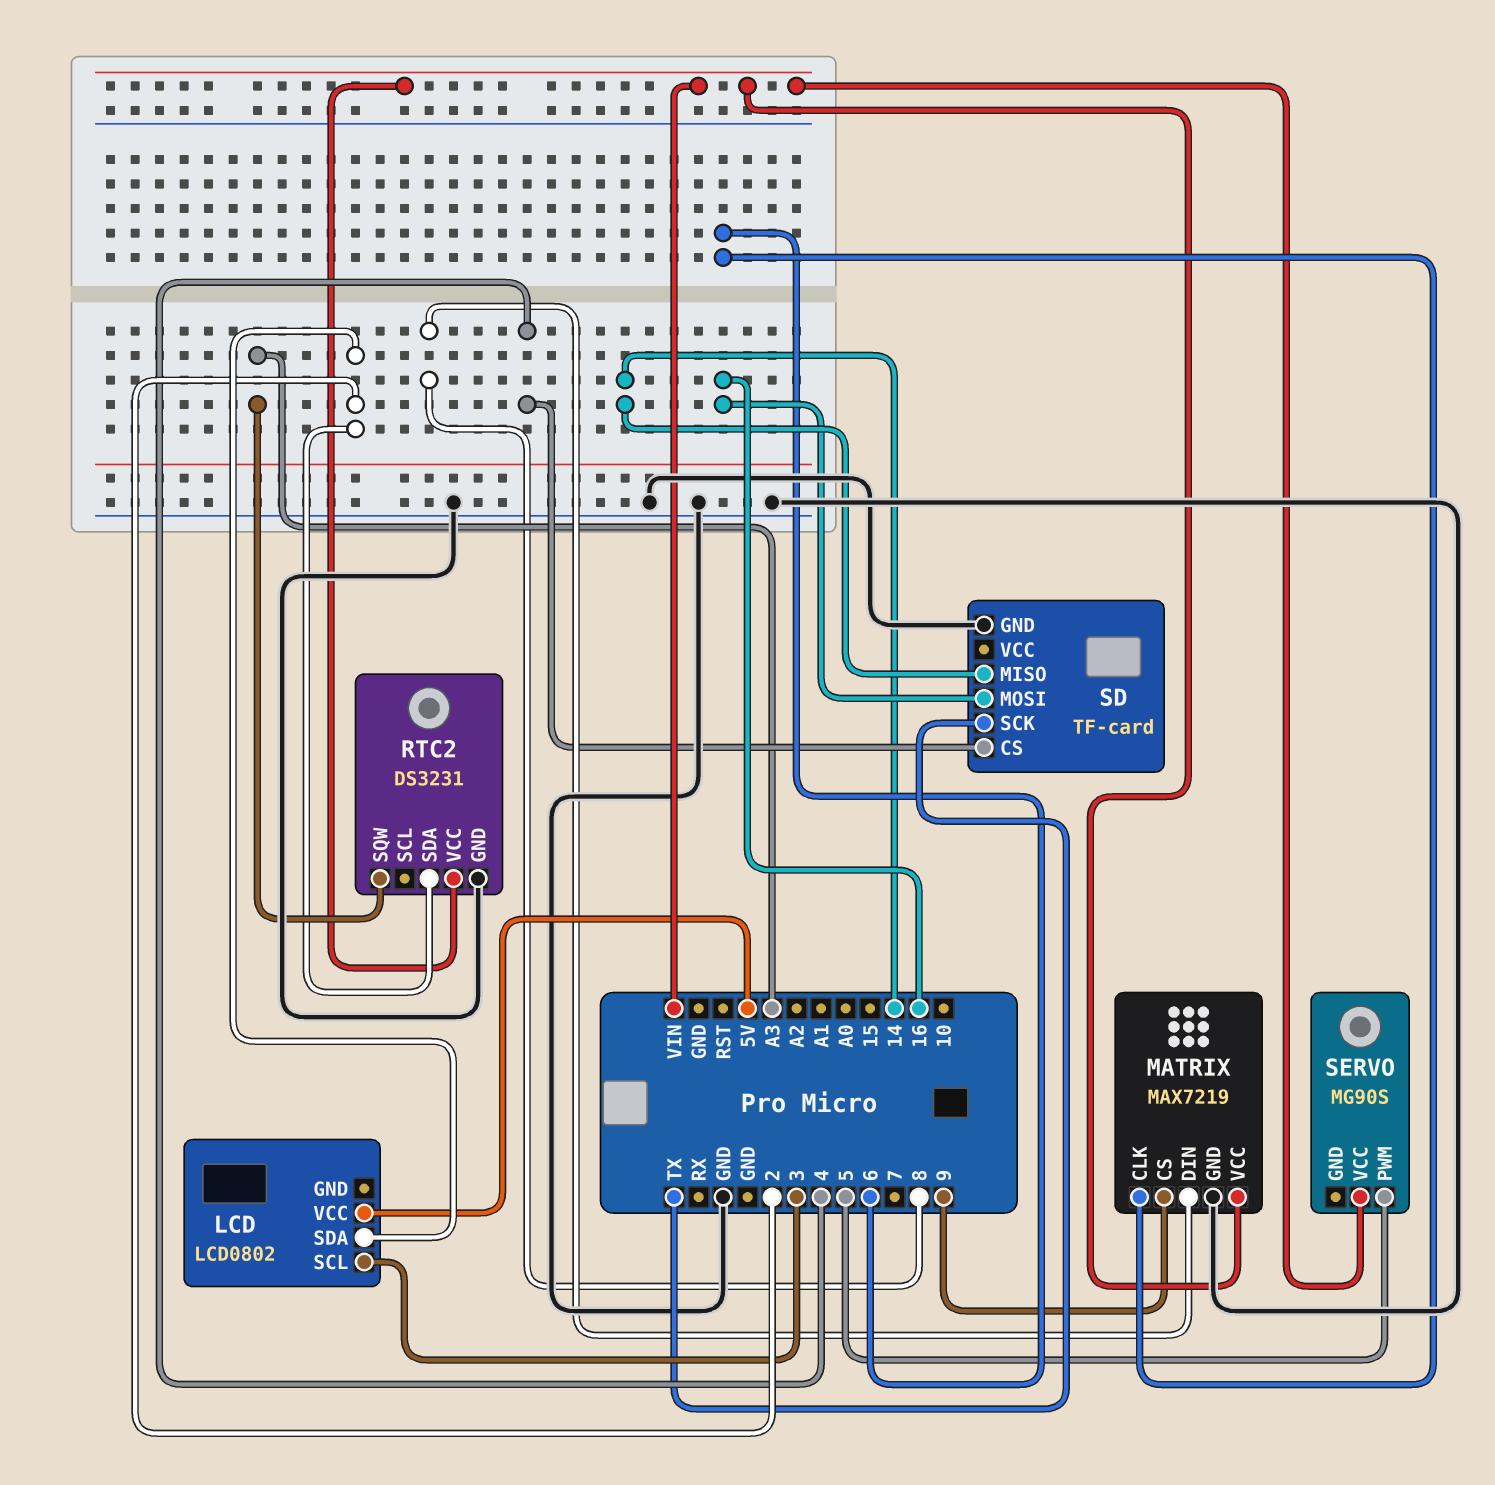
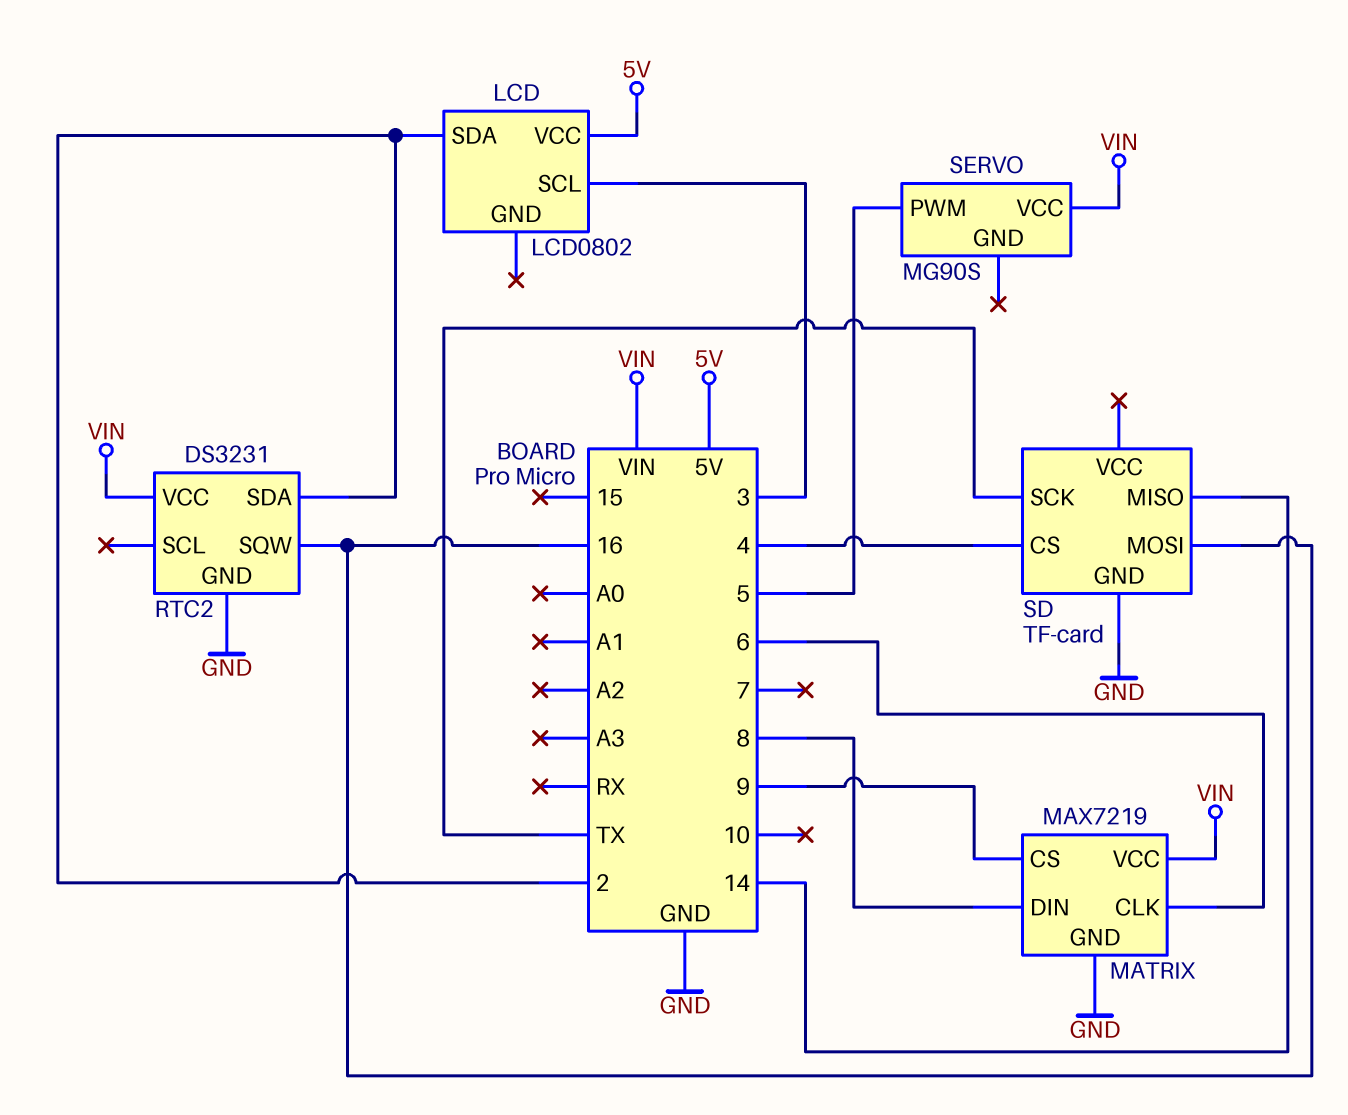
RTC2 pin SQW: A3 -> 16

